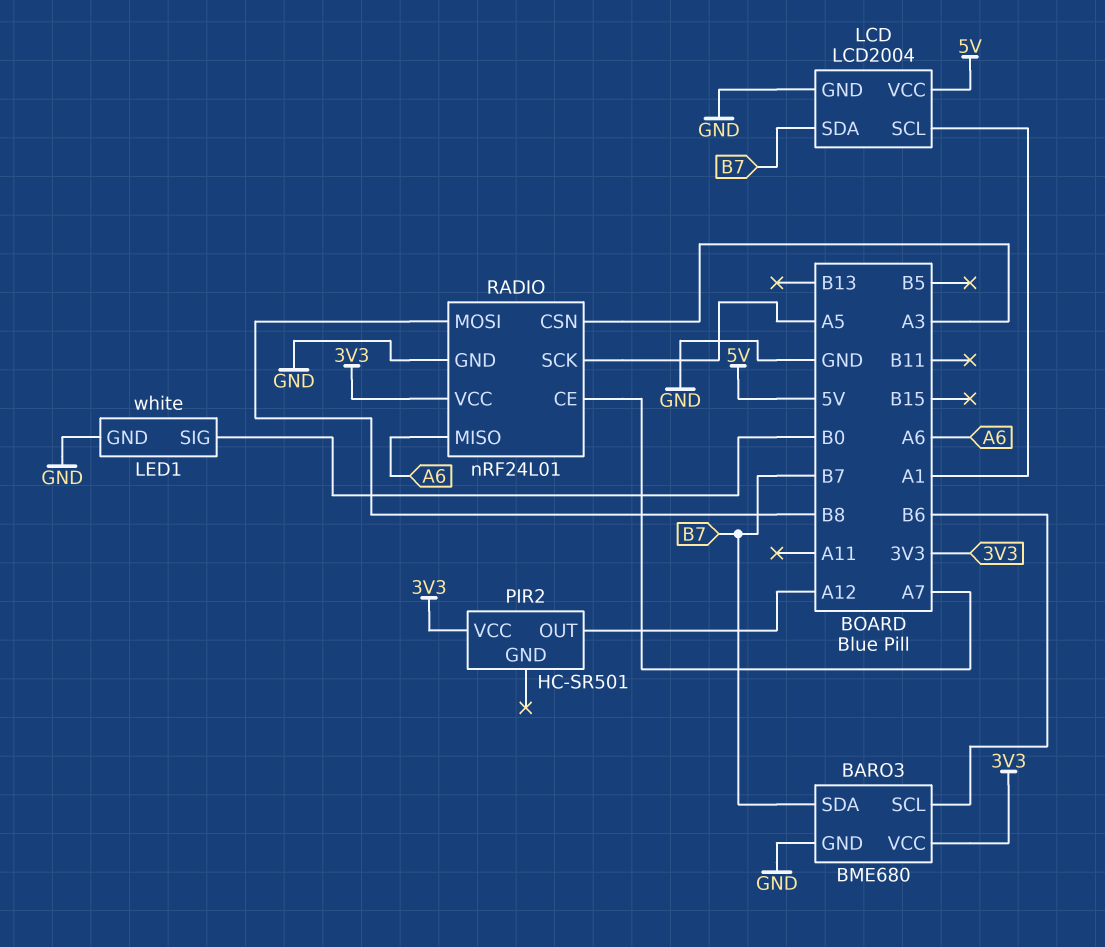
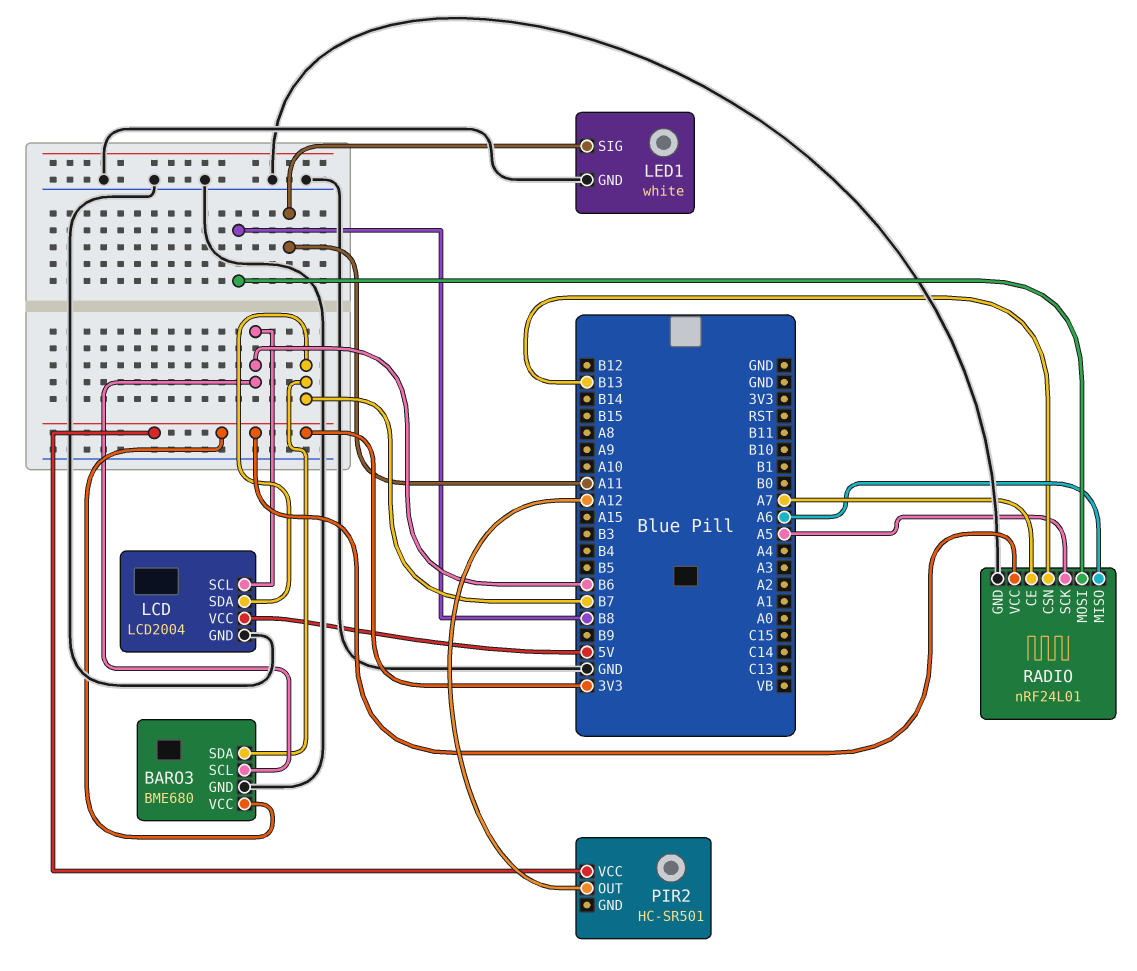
LCD pin SCL: A1 -> B6
LED1 pin SIG: B0 -> A11
RADIO pin CSN: A3 -> B13

